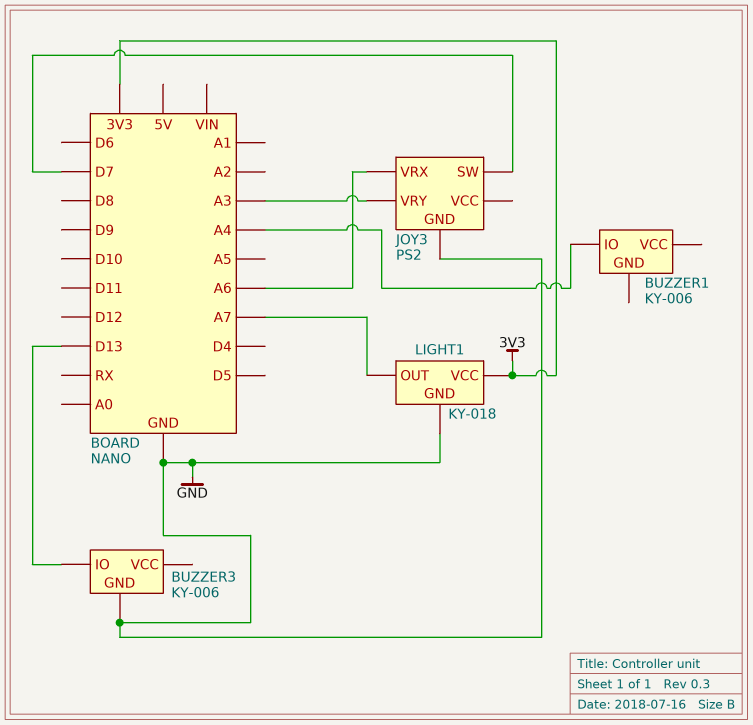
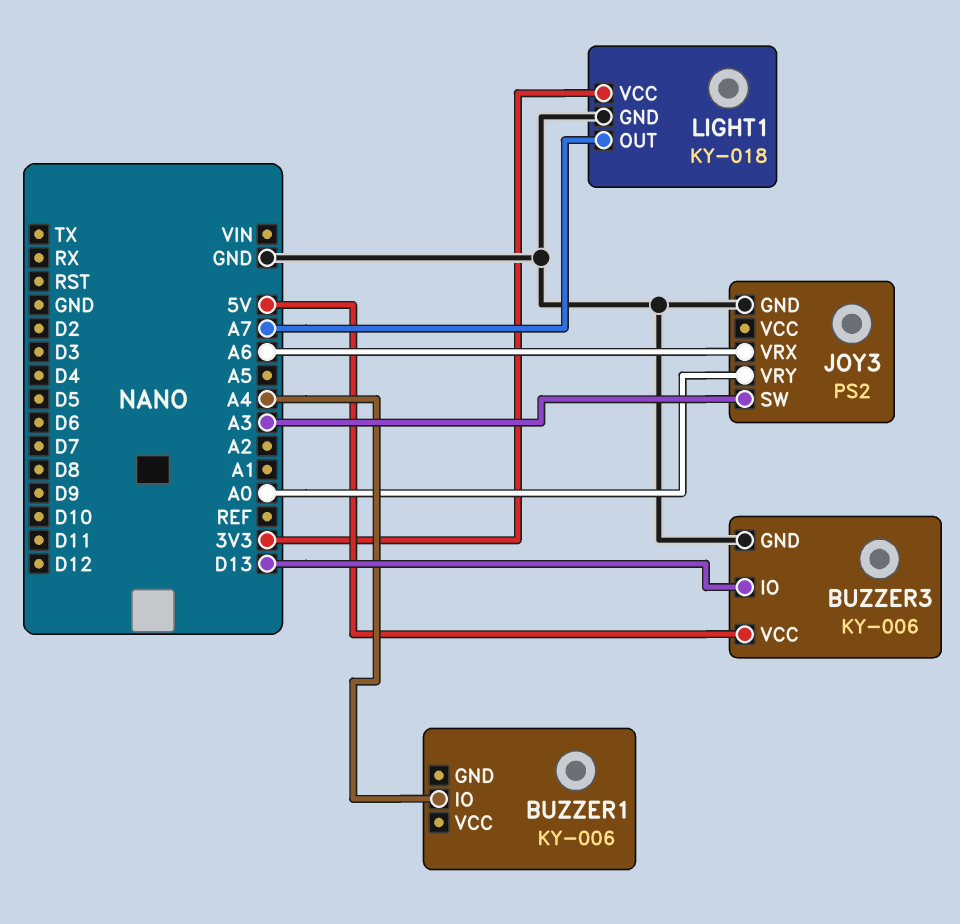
BUZZER3 pin VCC: none -> 5V
JOY3 pin SW: D7 -> A3
JOY3 pin VRY: A3 -> A0

